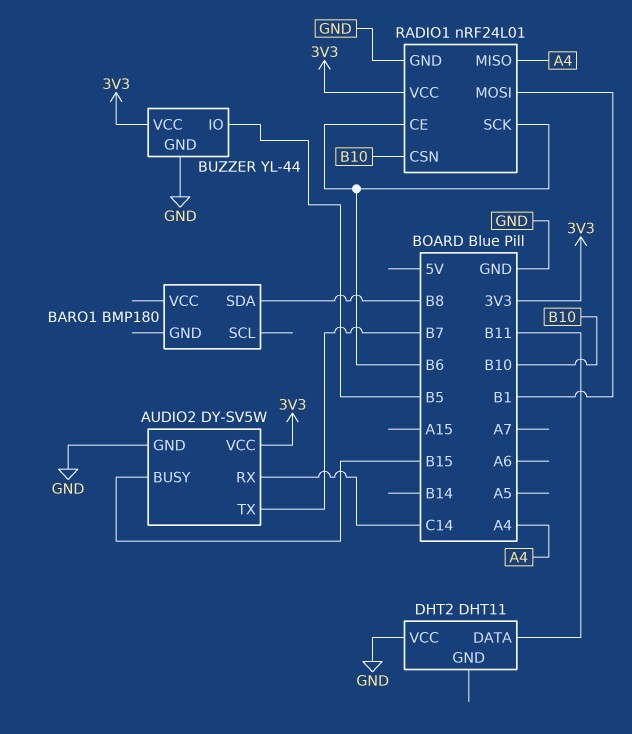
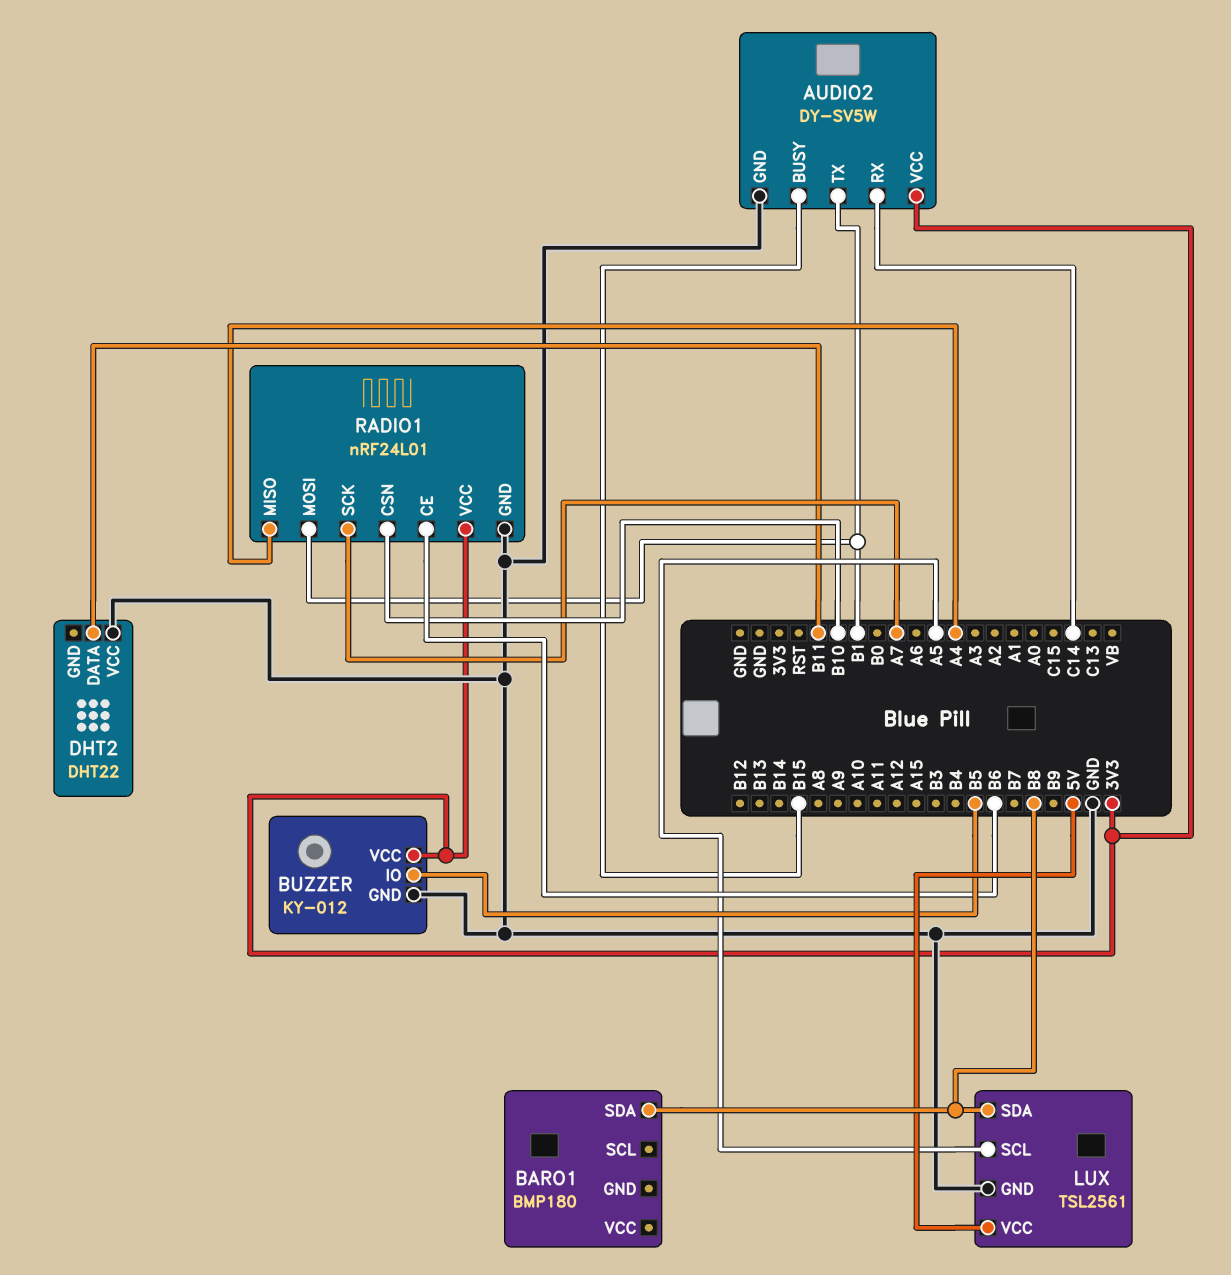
AUDIO2 pin TX: B7 -> B1
BUZZER: YL-44 -> KY-012
DHT2: DHT11 -> DHT22
LUX: none -> TSL2561
LUX pin GND: none -> GND
LUX pin SCL: none -> A5
LUX pin SDA: none -> B8
LUX pin VCC: none -> 5V
RADIO1 pin SCK: B6 -> A7

